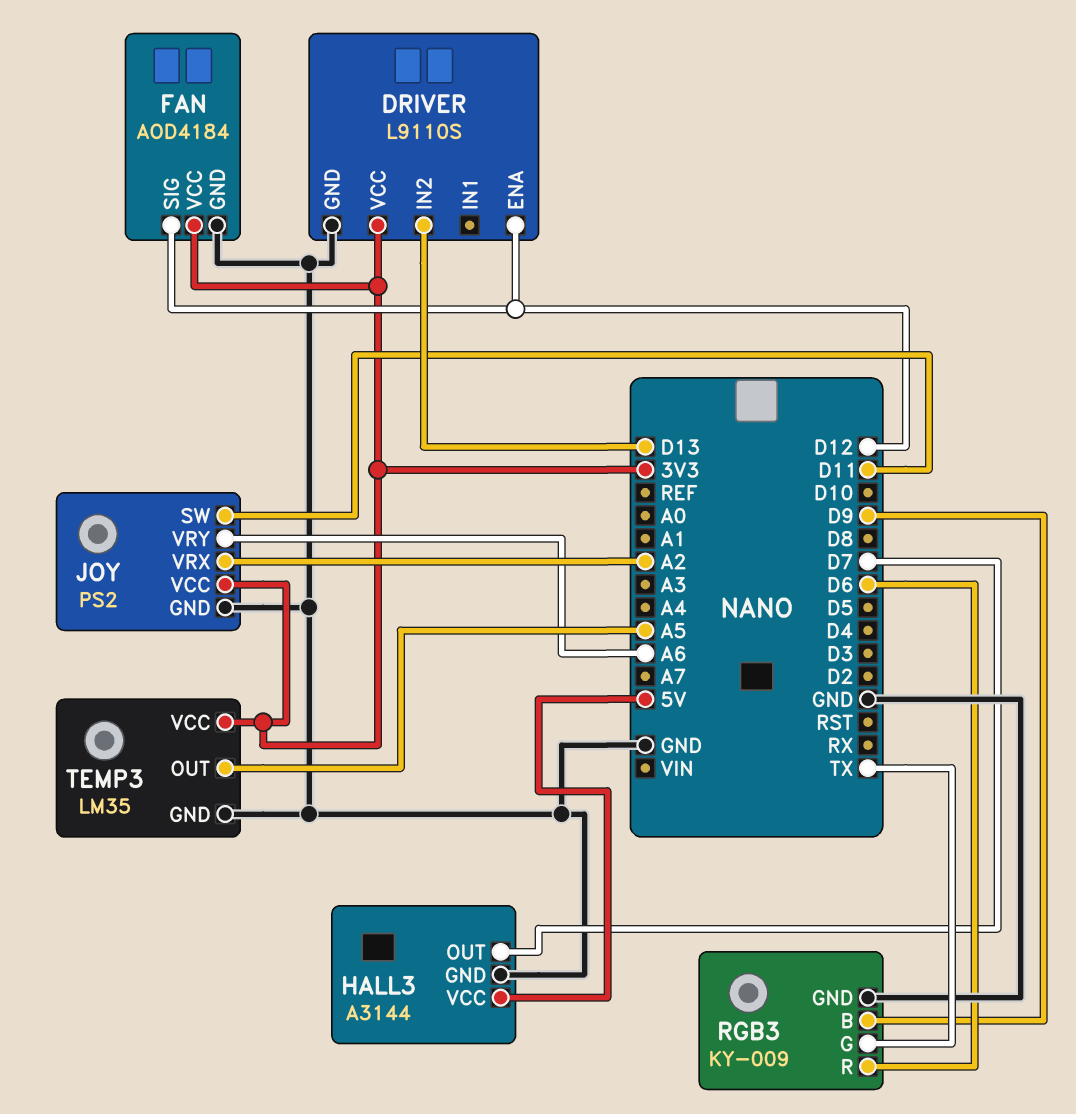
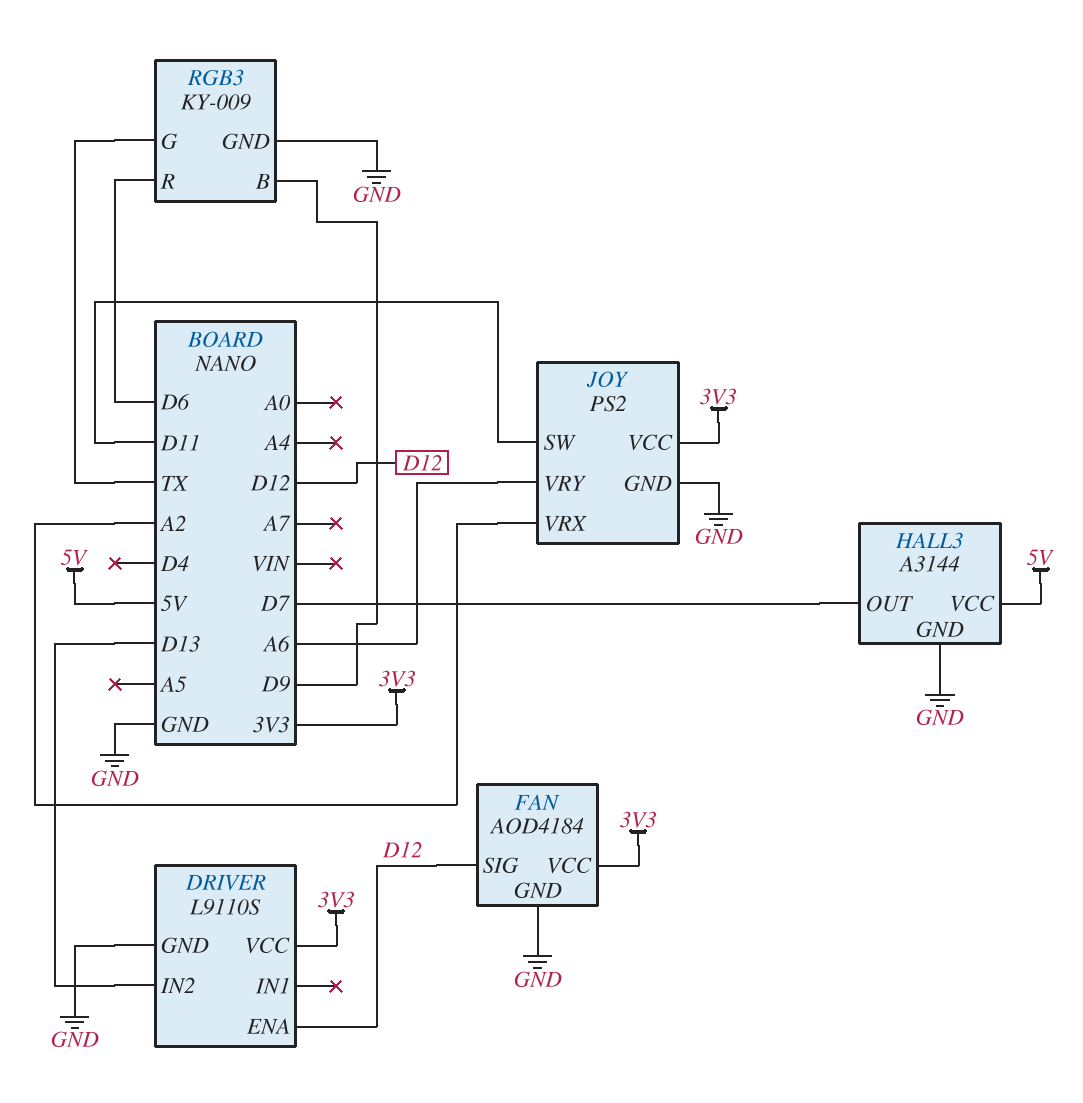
TEMP3: LM35 -> none
TEMP3 pin GND: GND -> none
TEMP3 pin OUT: A5 -> none
TEMP3 pin VCC: 3V3 -> none

